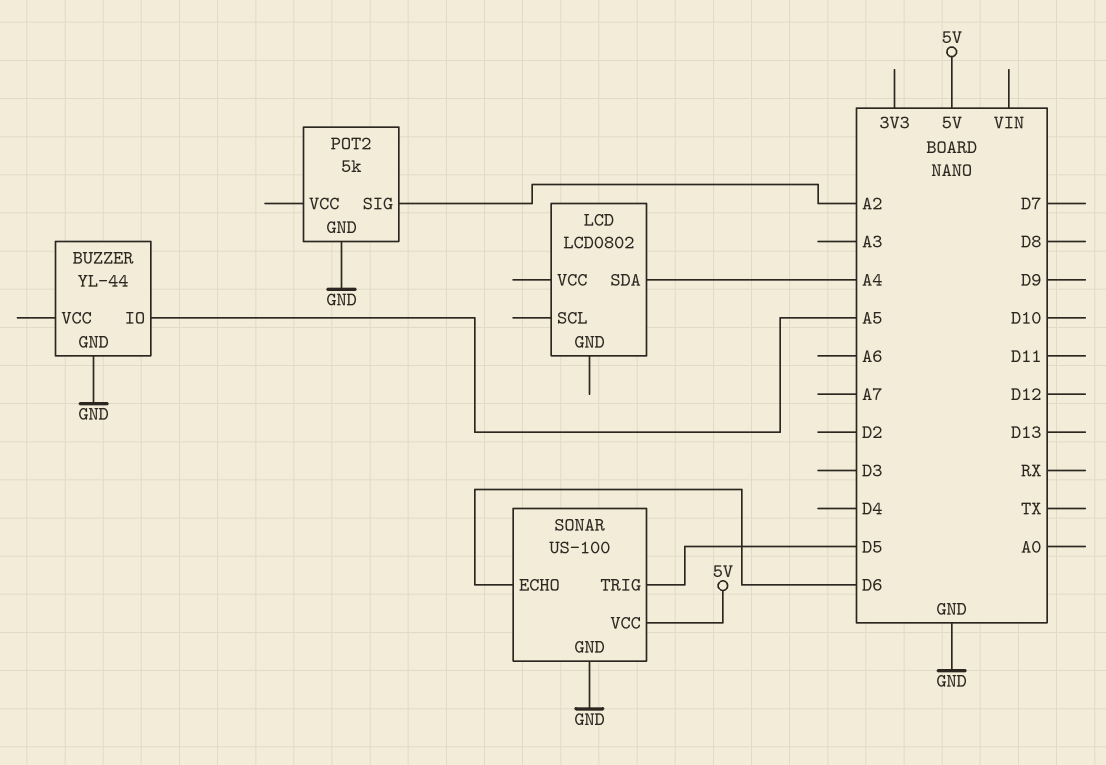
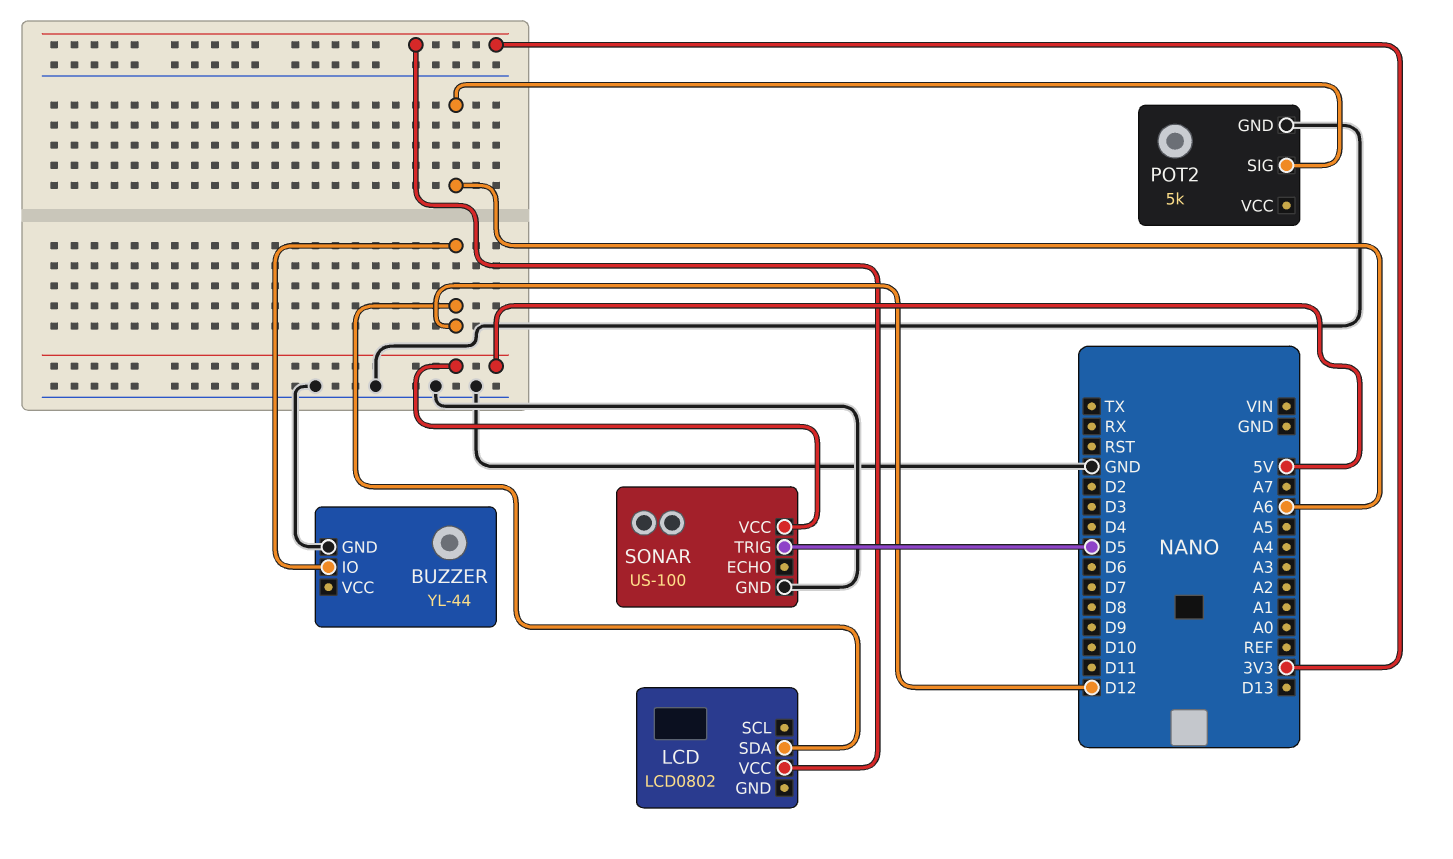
BUZZER pin IO: A5 -> D12
LCD pin SDA: A4 -> D12
LCD pin VCC: none -> 3V3
POT2 pin SIG: A2 -> A6
SONAR pin ECHO: D6 -> none

